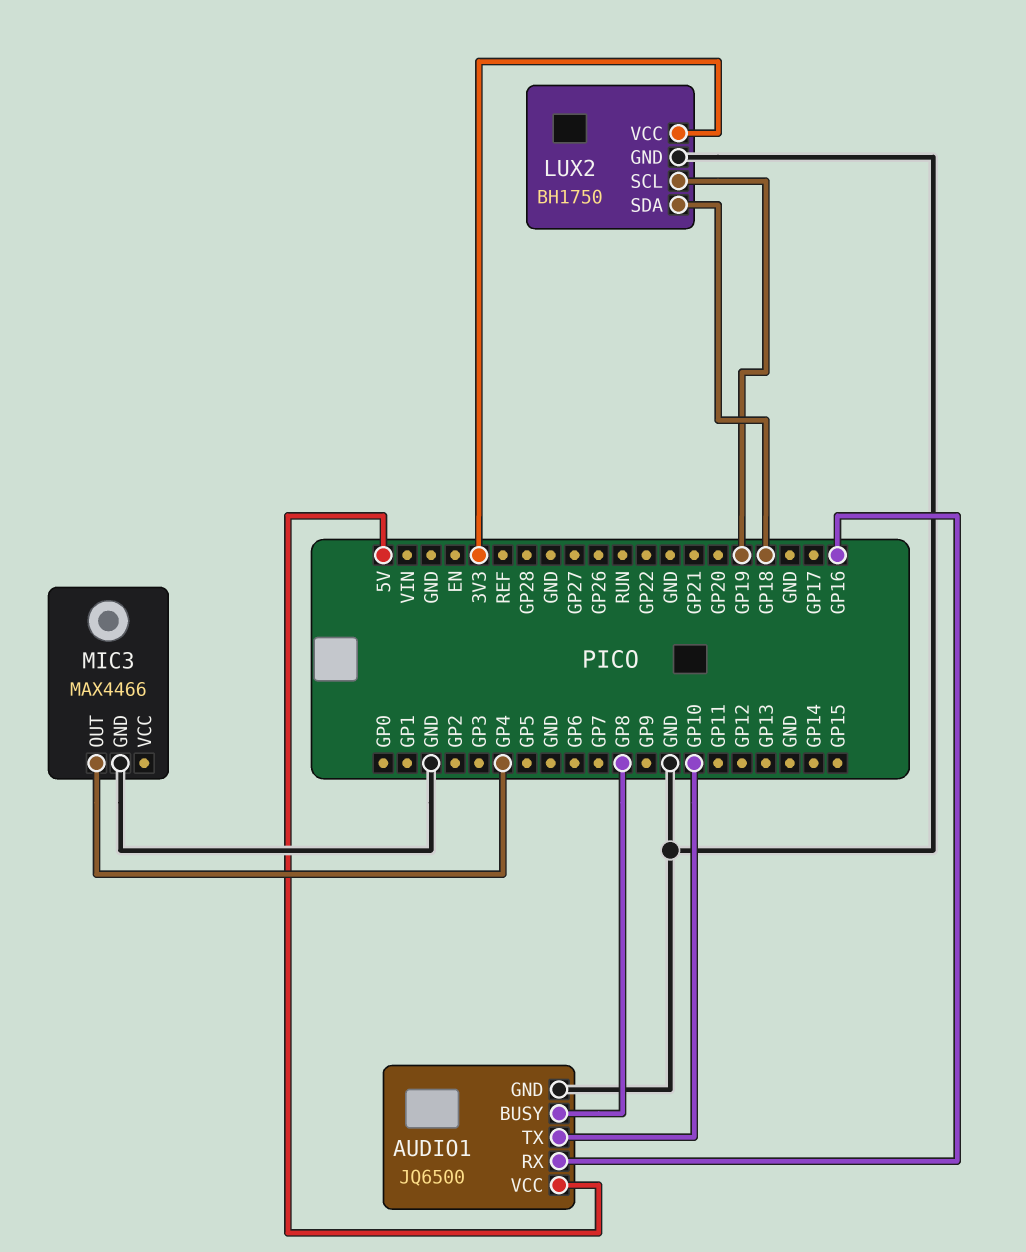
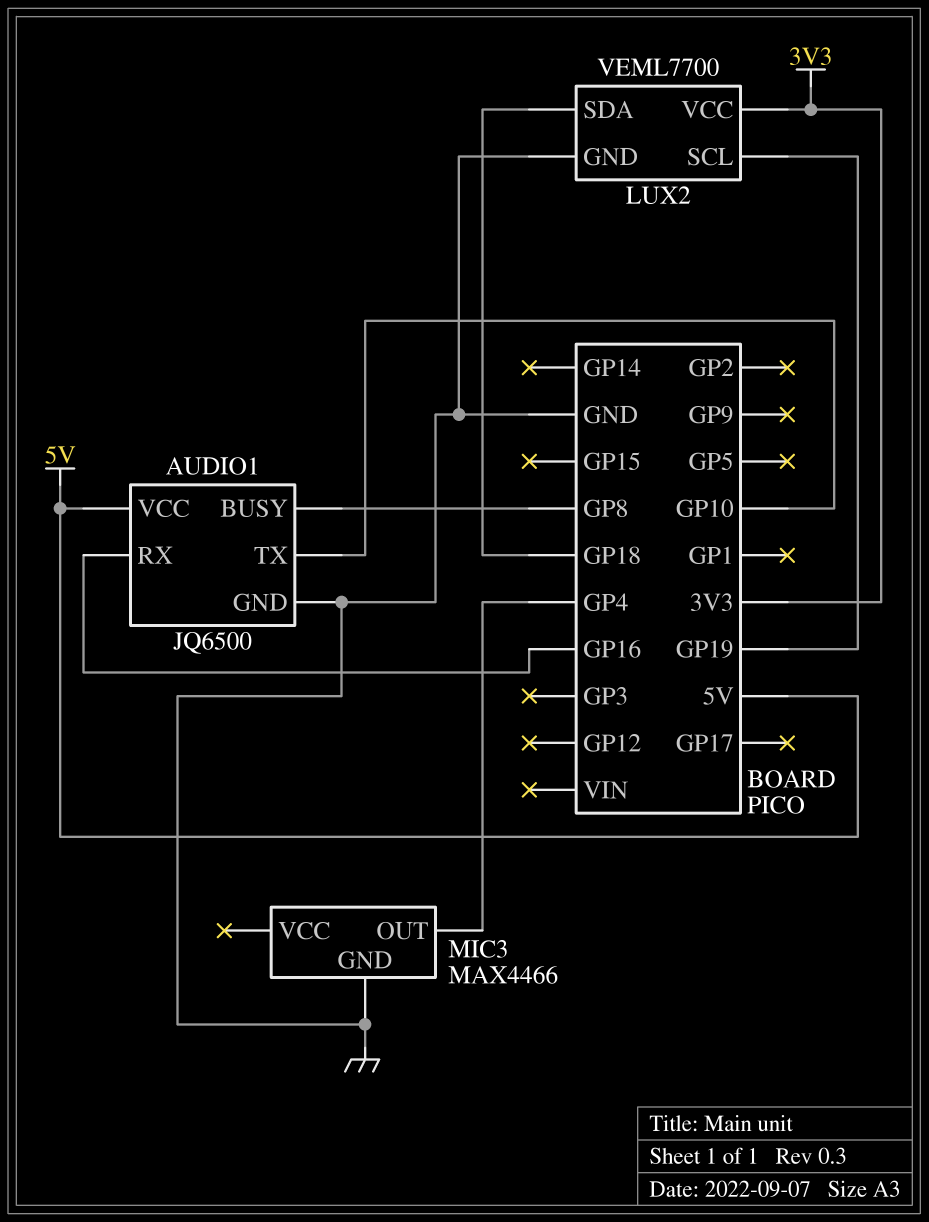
LUX2: BH1750 -> VEML7700

